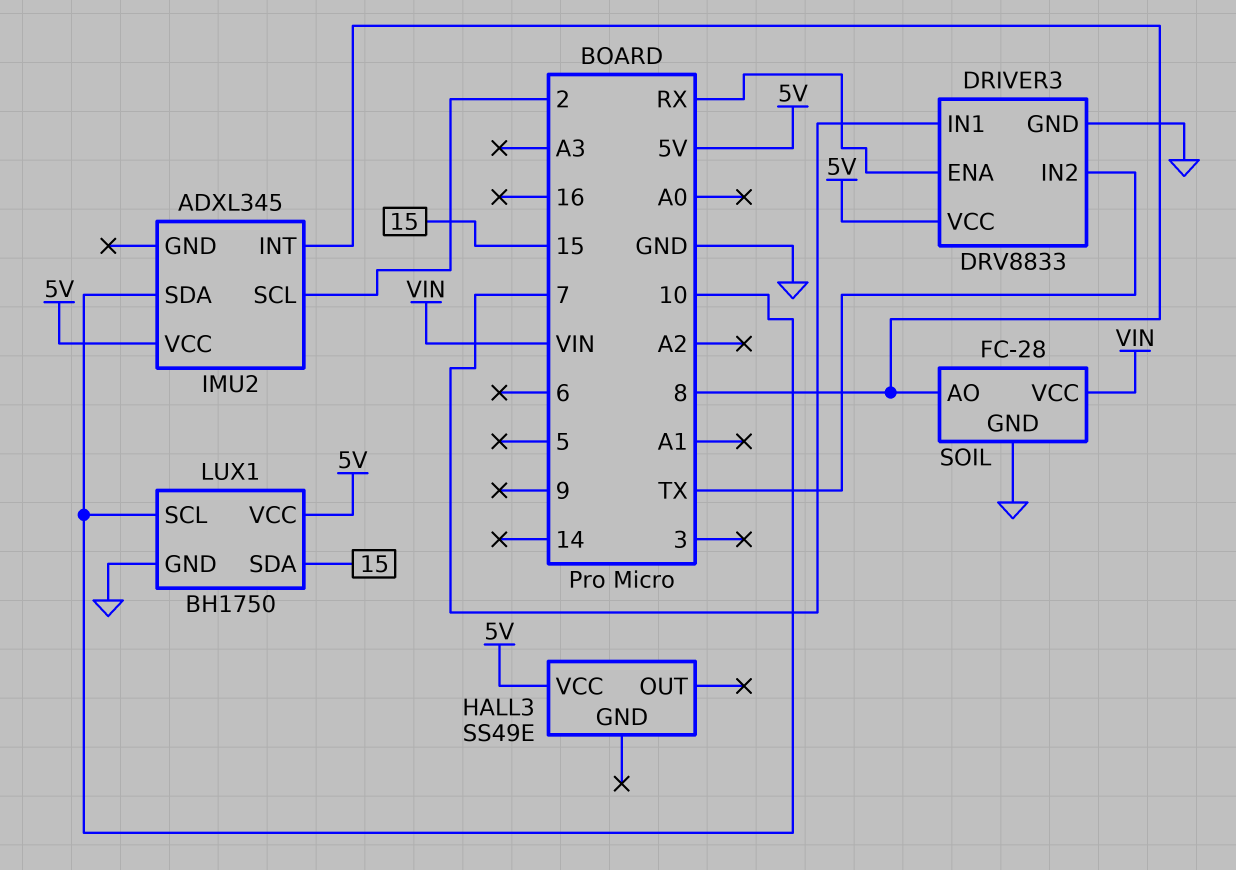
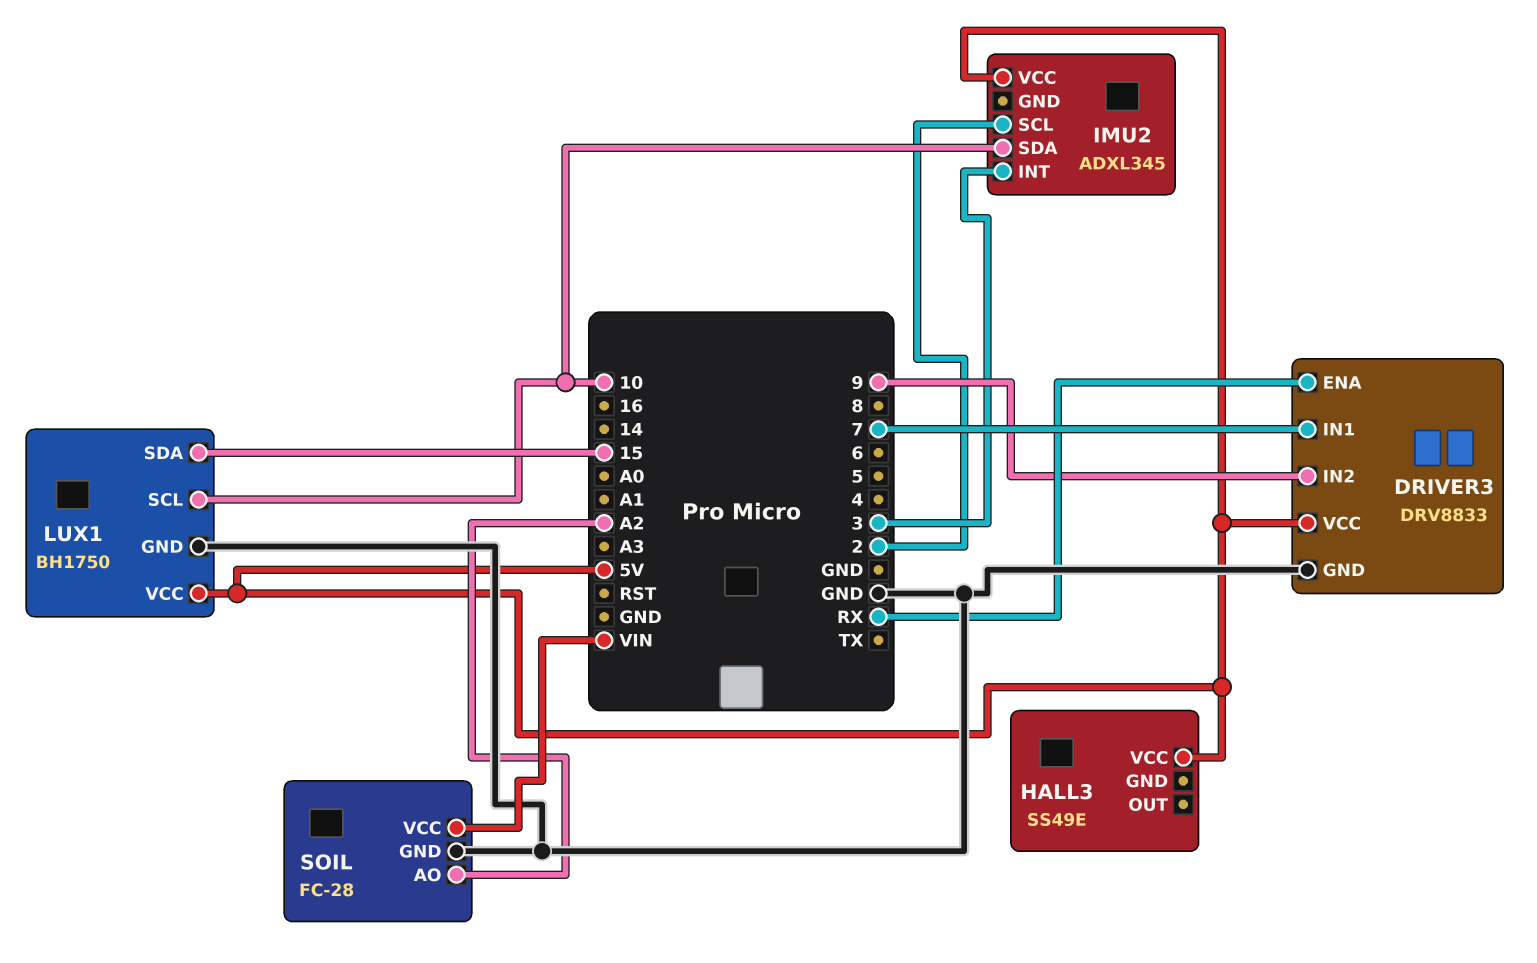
DRIVER3 pin IN2: TX -> 9
IMU2 pin INT: 8 -> 3
SOIL pin AO: 8 -> A2

